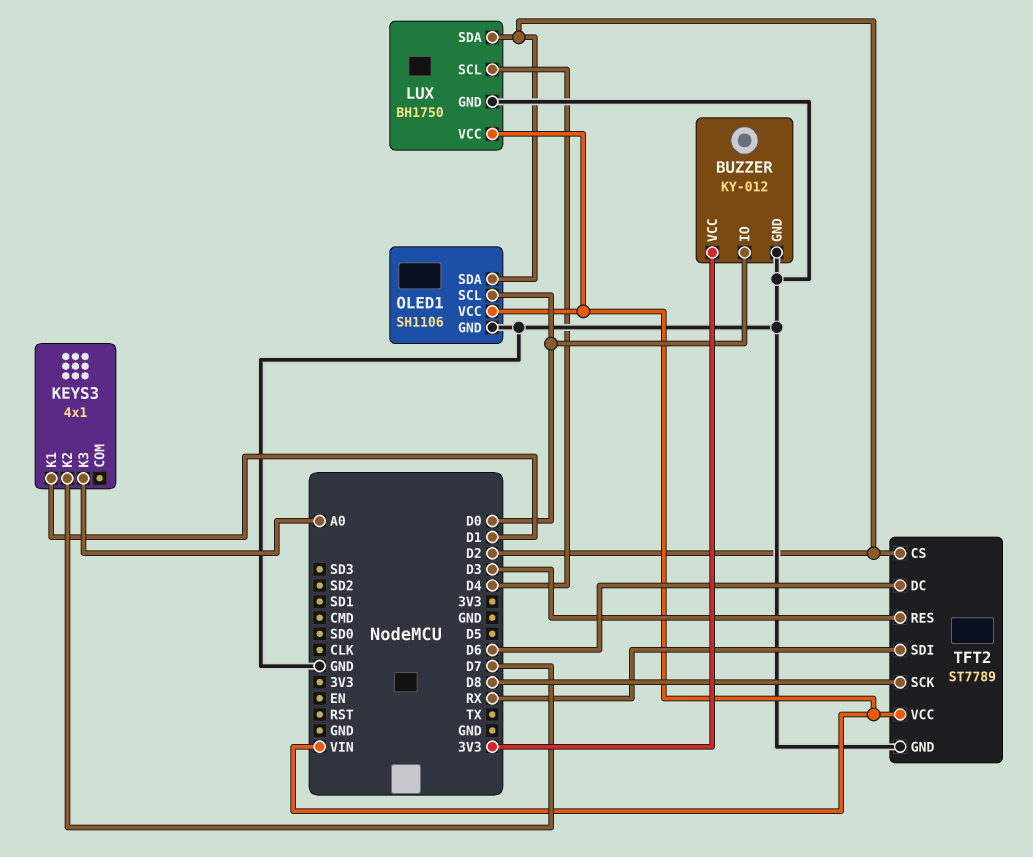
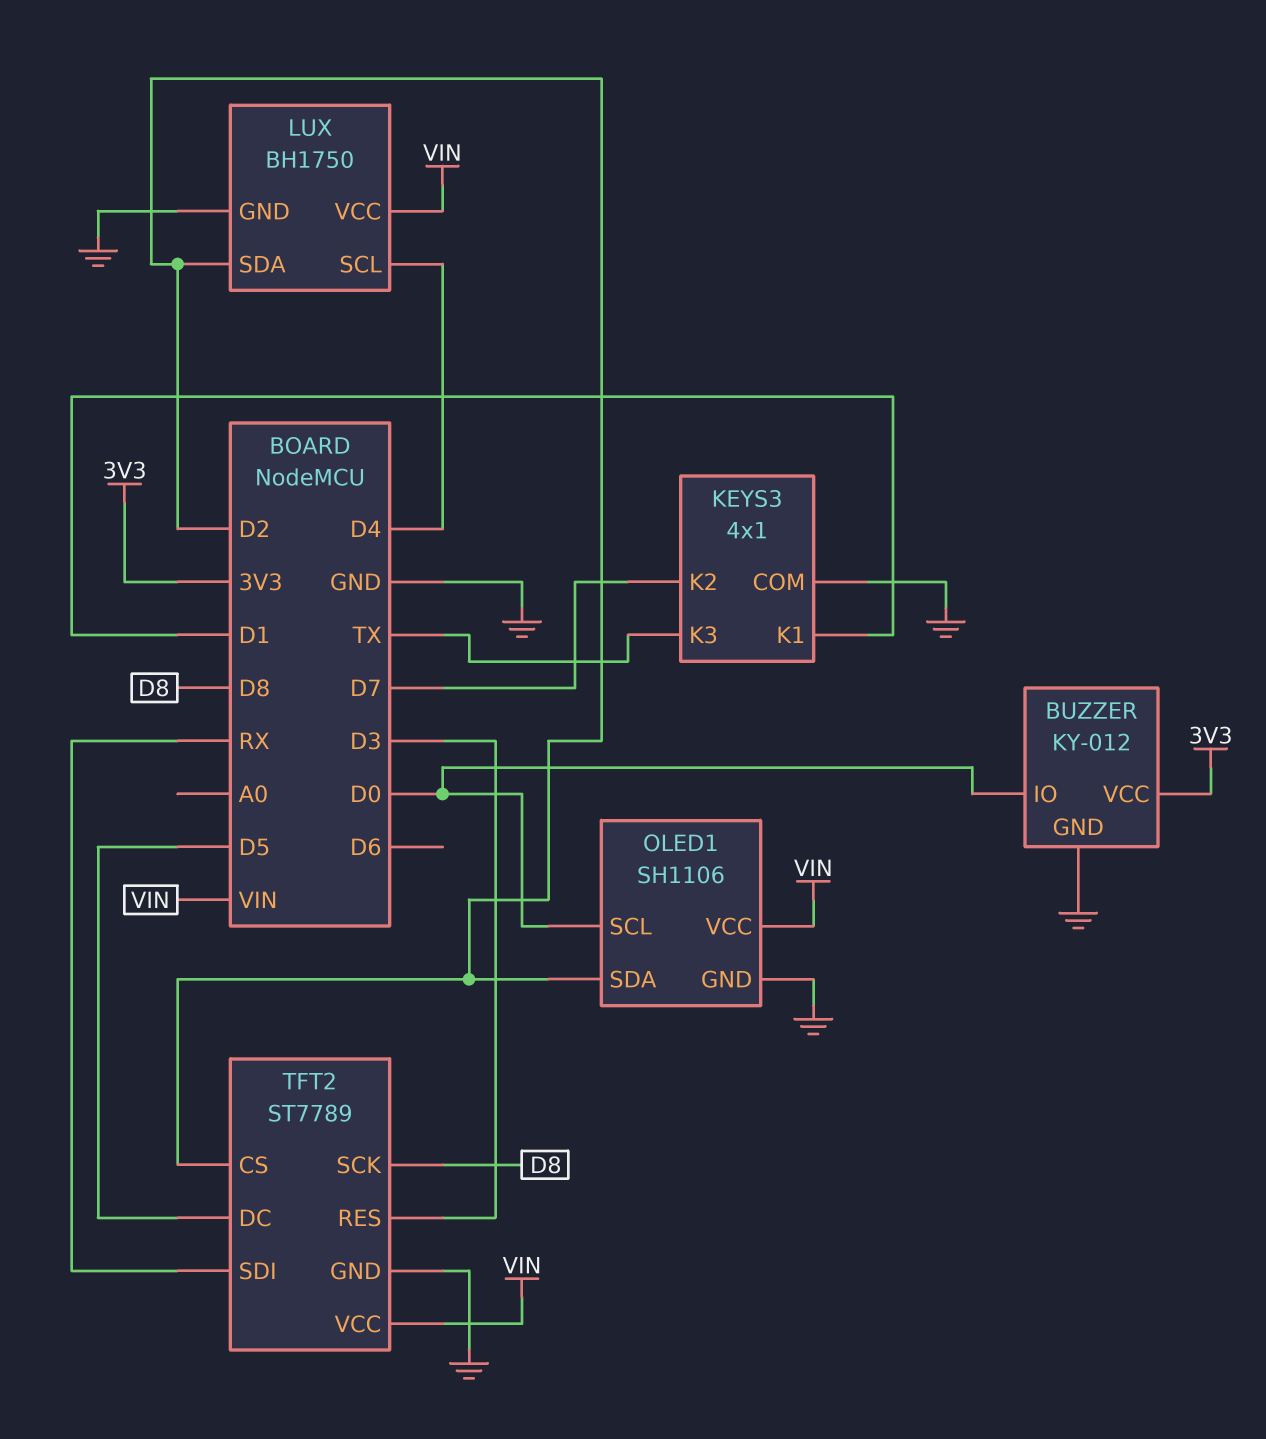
KEYS3 pin COM: none -> GND
KEYS3 pin K3: A0 -> TX
TFT2 pin DC: D6 -> D5

